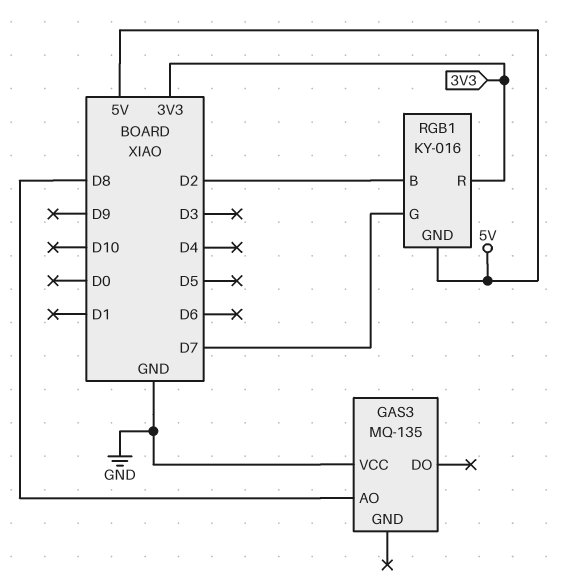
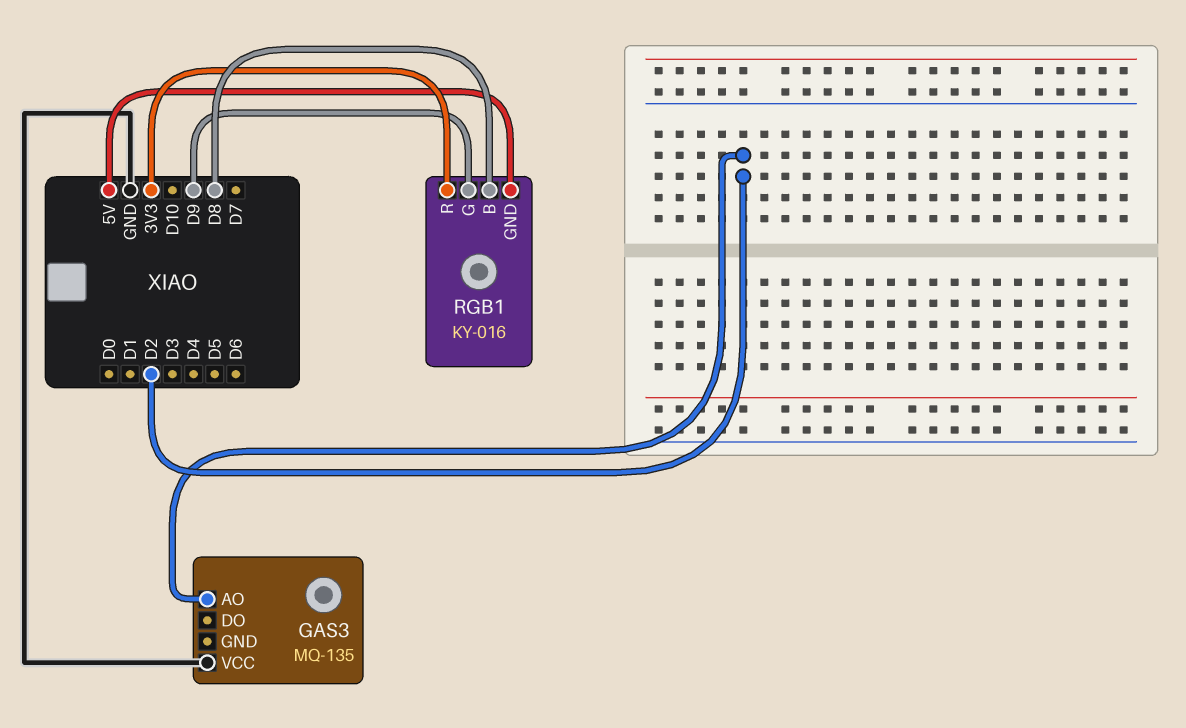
GAS3 pin AO: D8 -> D2
RGB1 pin B: D2 -> D8
RGB1 pin G: D7 -> D9

